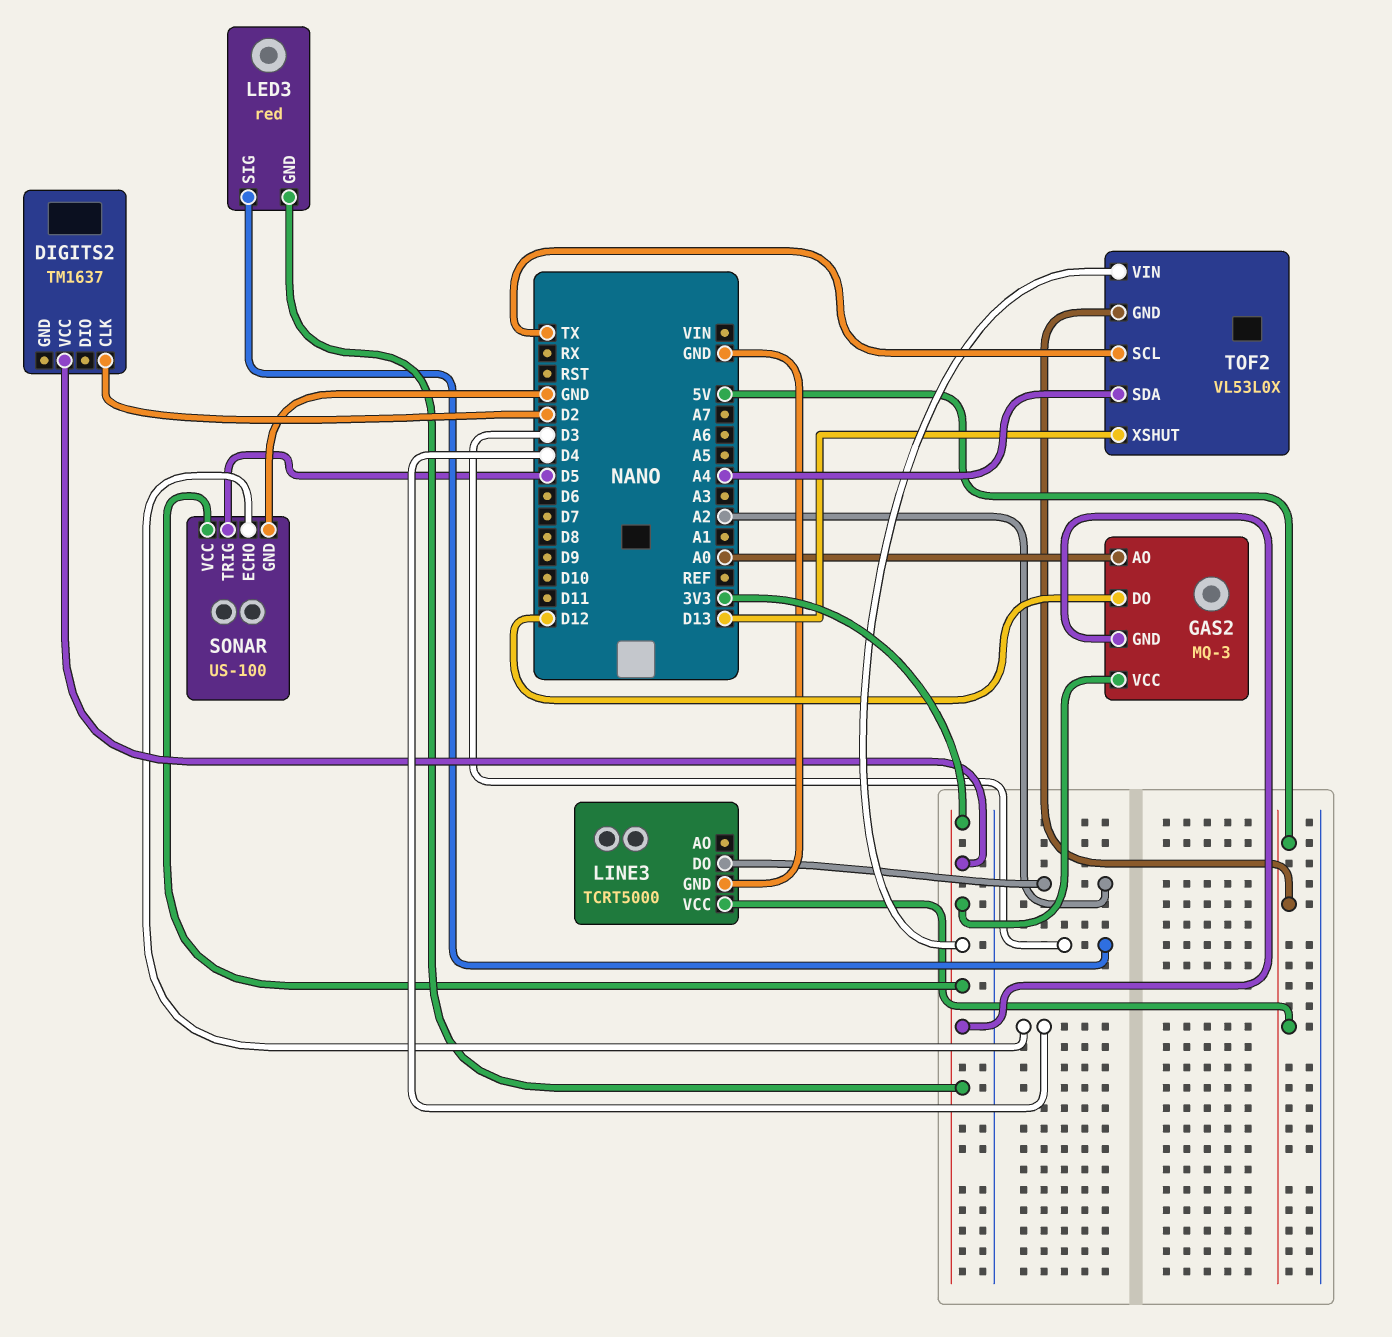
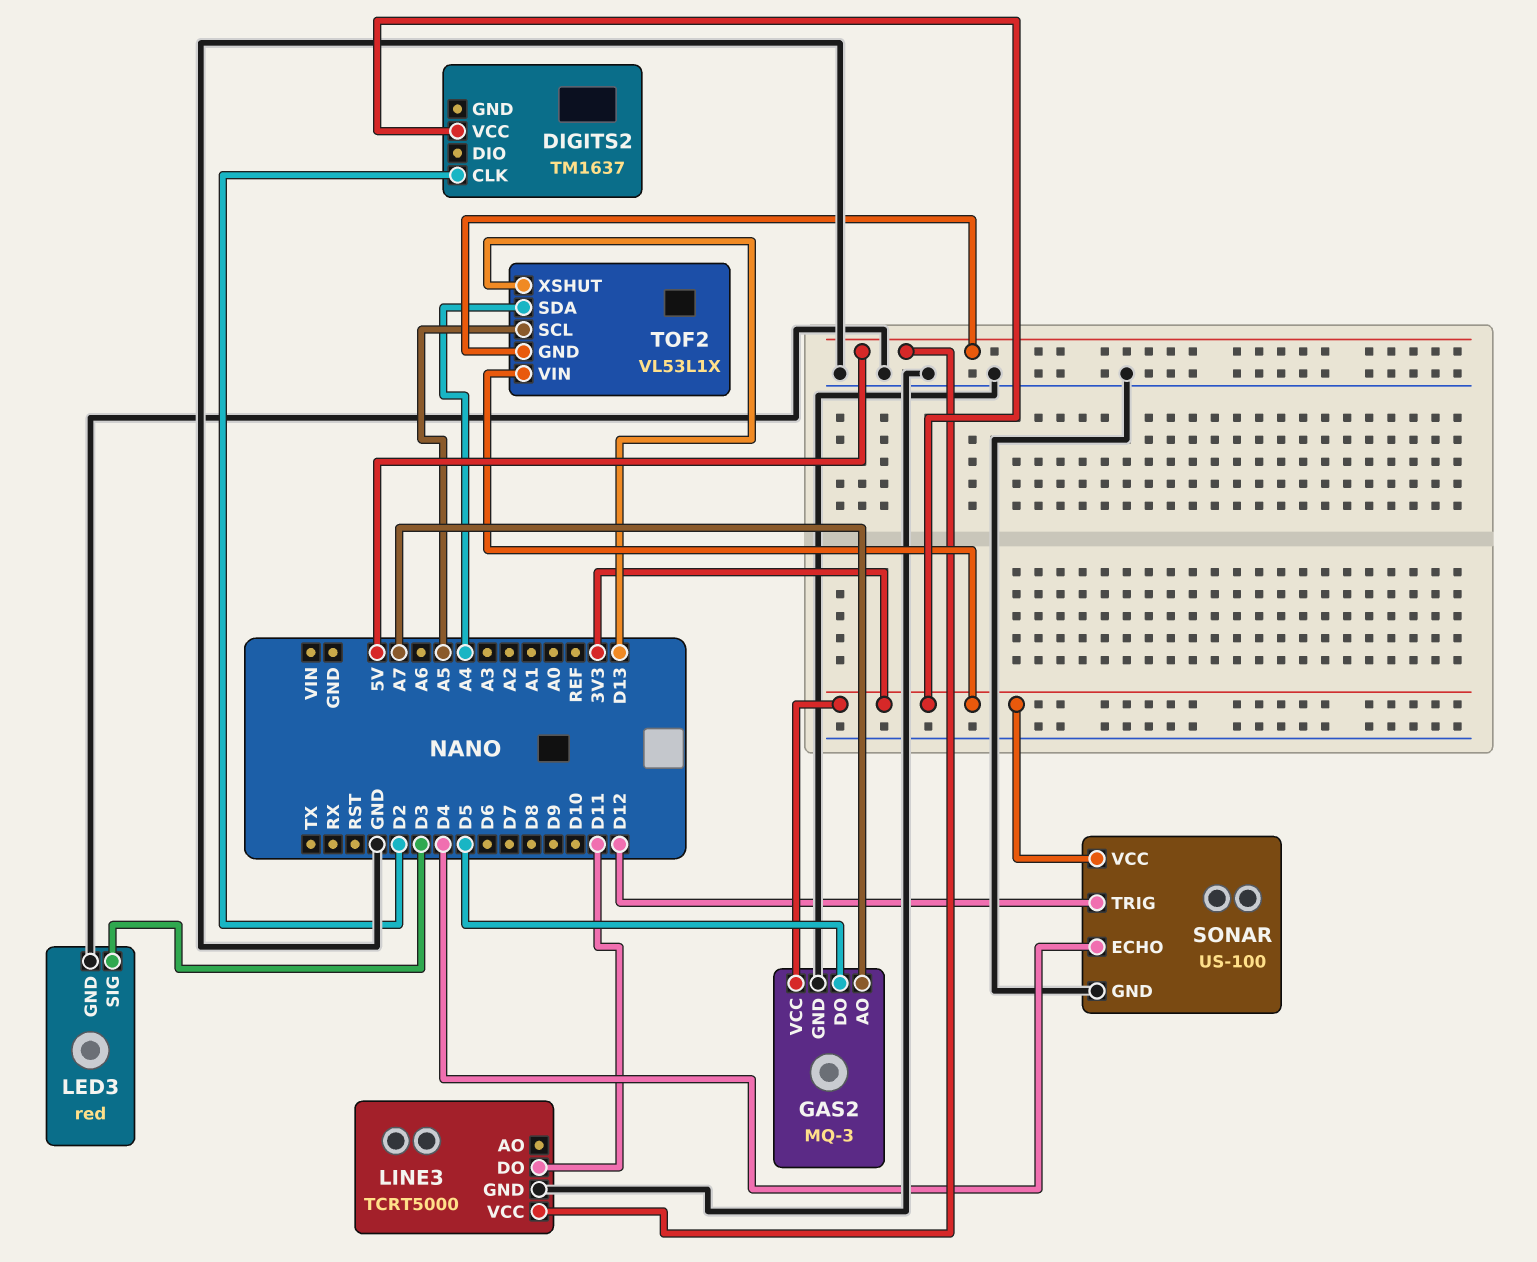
GAS2 pin AO: A0 -> A7
GAS2 pin DO: D12 -> D5
GAS2 pin GND: 3V3 -> GND
LED3 pin GND: 3V3 -> GND
LINE3 pin DO: A2 -> D11
SONAR pin TRIG: D5 -> D12
TOF2: VL53L0X -> VL53L1X
TOF2 pin SCL: TX -> A5

